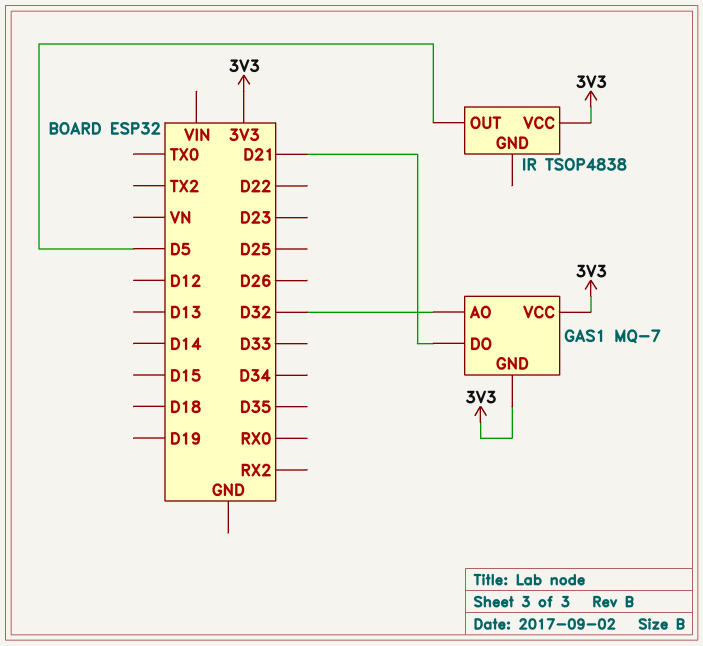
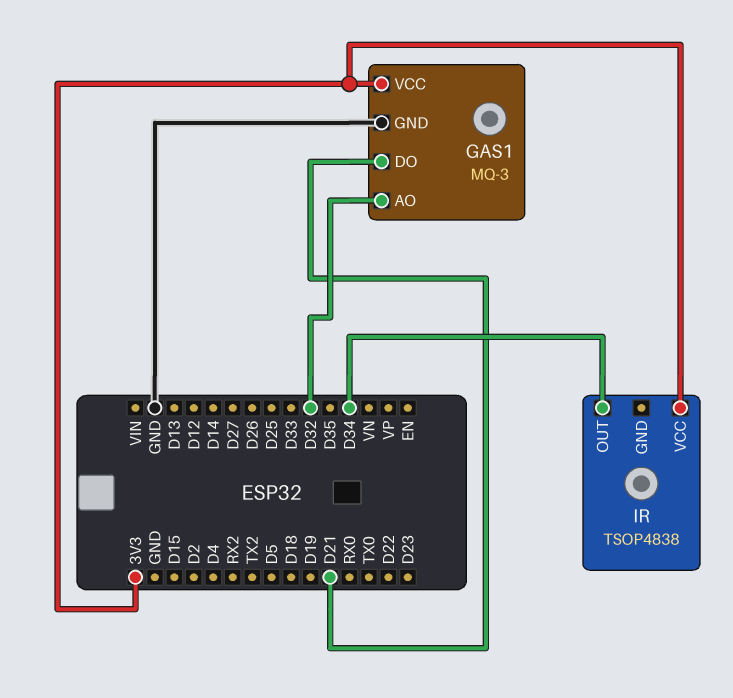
GAS1: MQ-7 -> MQ-3
GAS1 pin GND: 3V3 -> GND
IR pin OUT: D5 -> D34

